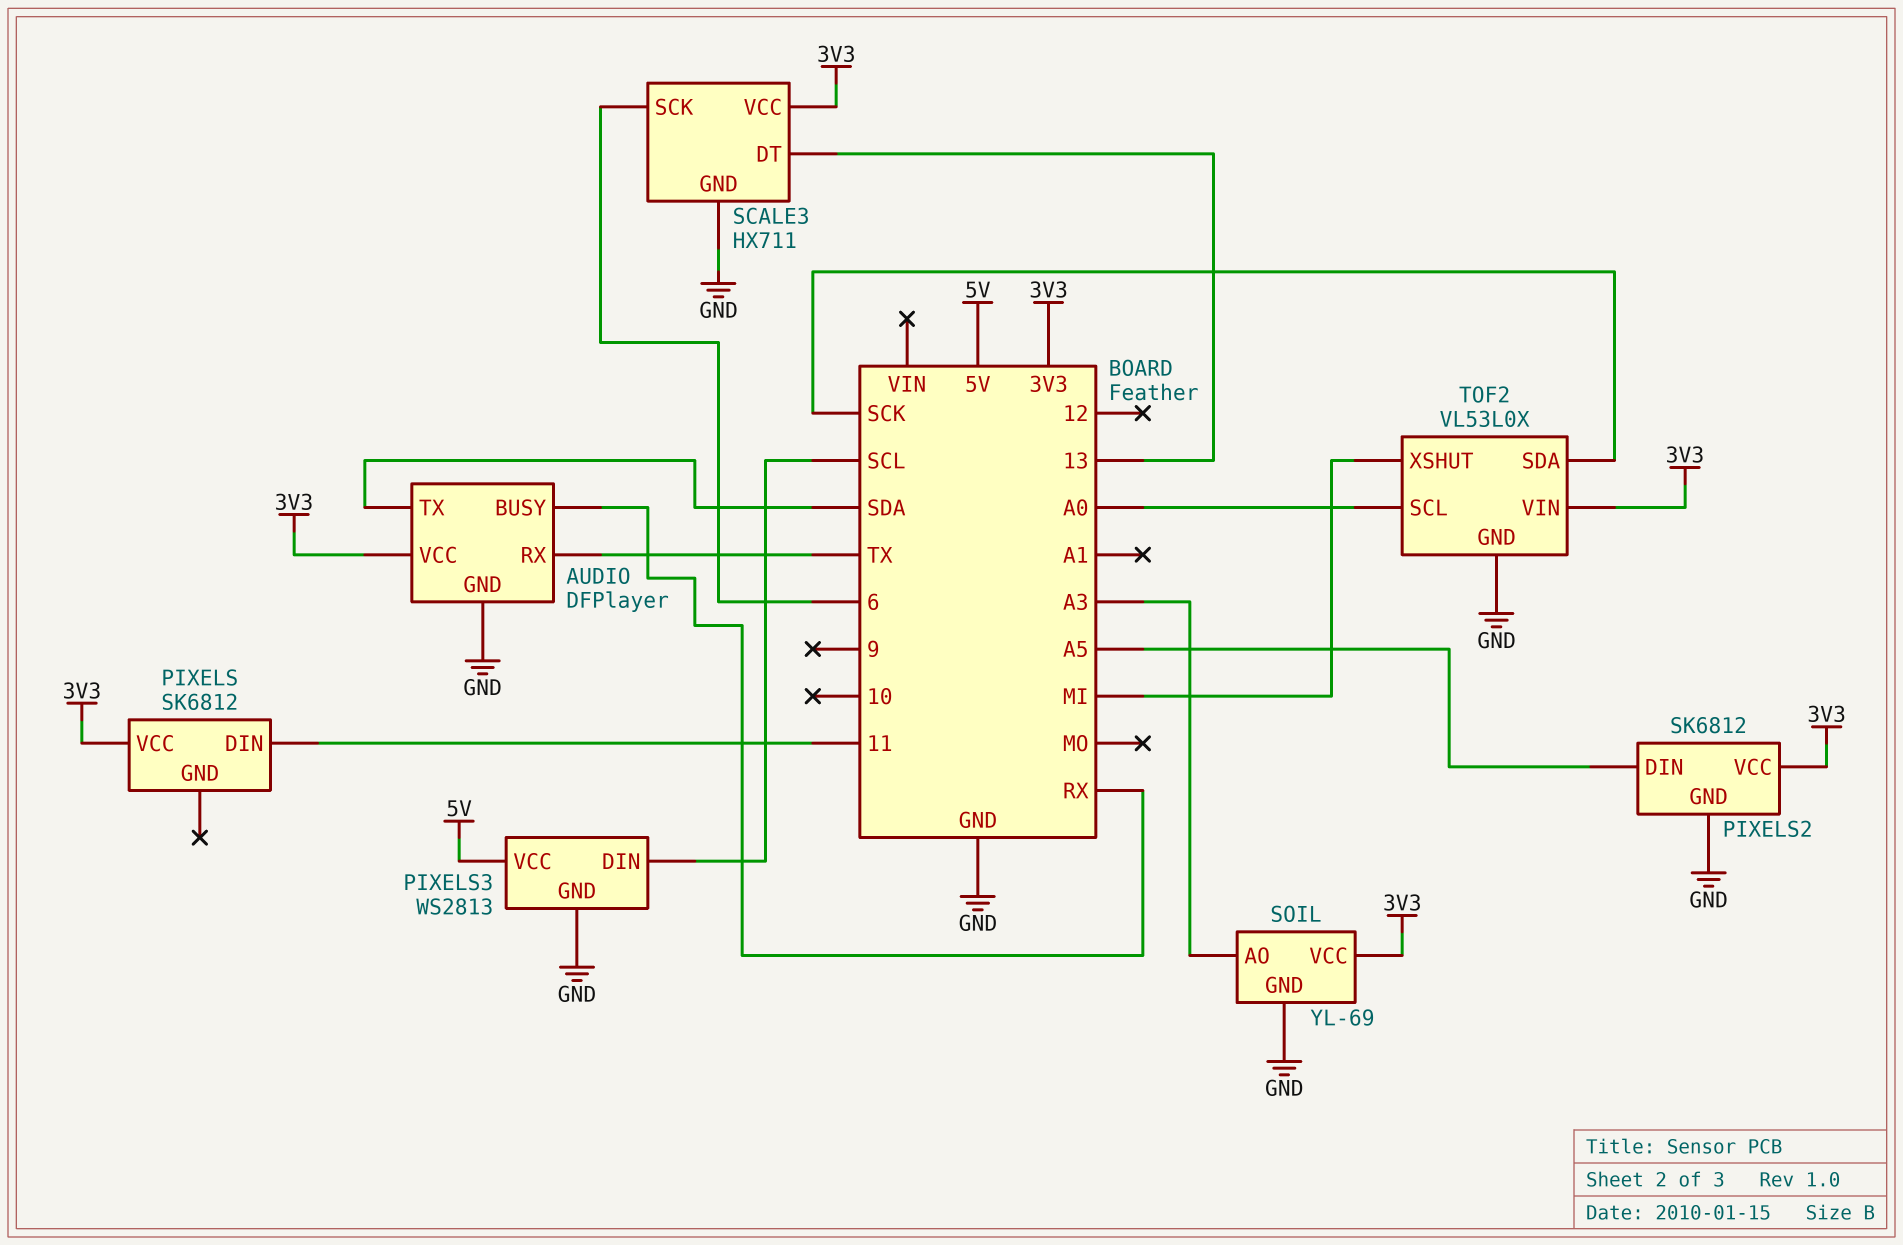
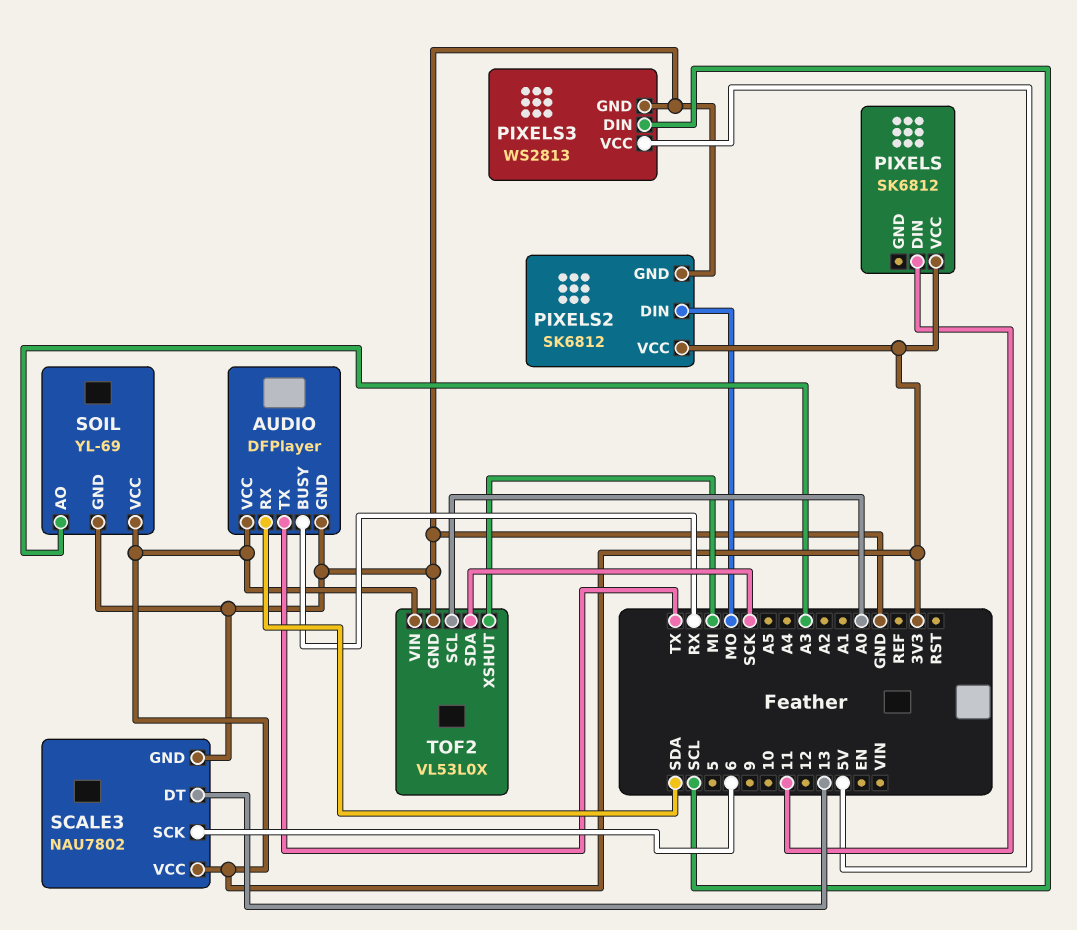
AUDIO pin RX: TX -> SDA
AUDIO pin TX: SDA -> TX
PIXELS2 pin DIN: A5 -> MO
SCALE3: HX711 -> NAU7802

